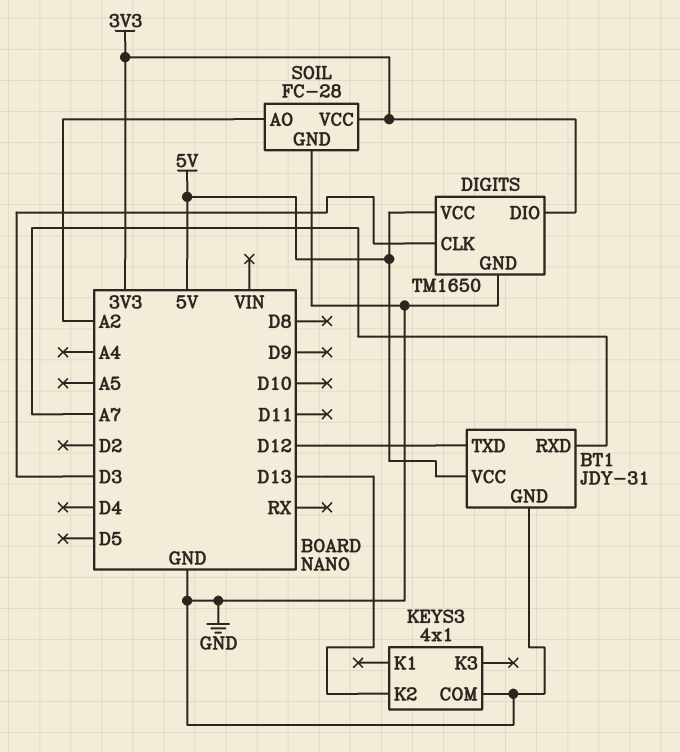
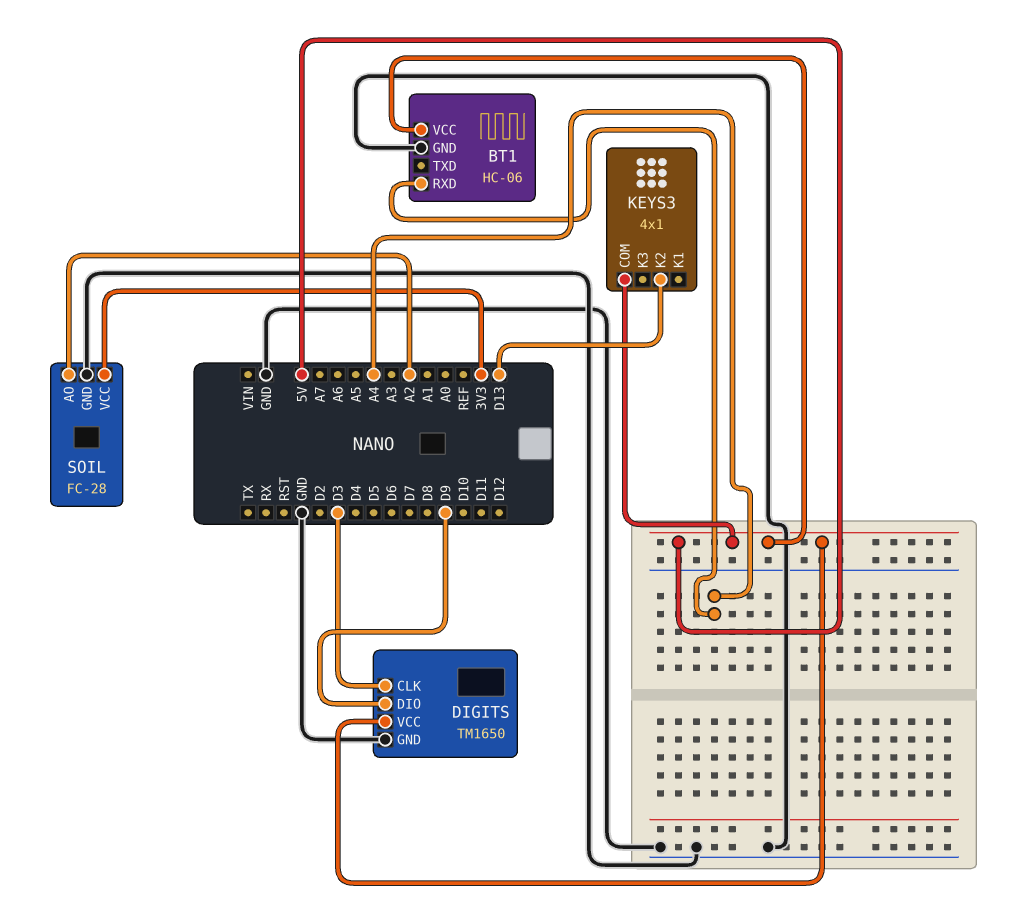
BT1: JDY-31 -> HC-06
BT1 pin RXD: A7 -> A4
BT1 pin TXD: D12 -> none
DIGITS pin DIO: 3V3 -> D9
KEYS3 pin COM: GND -> 5V

